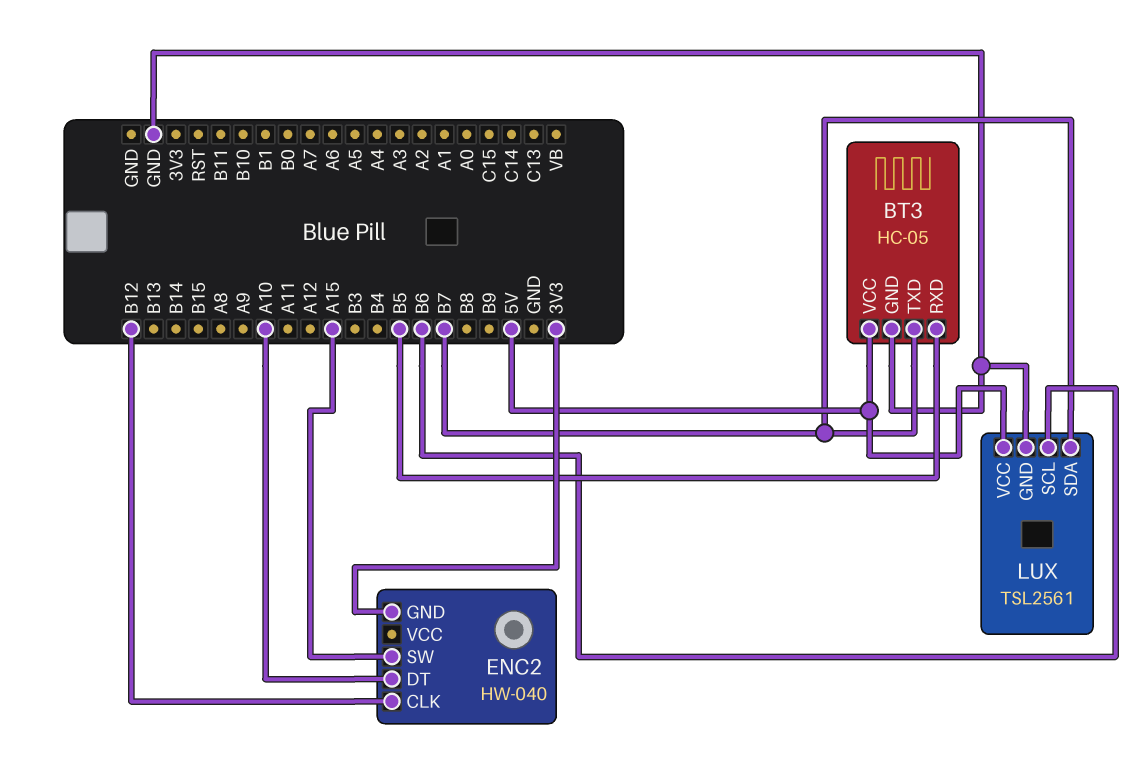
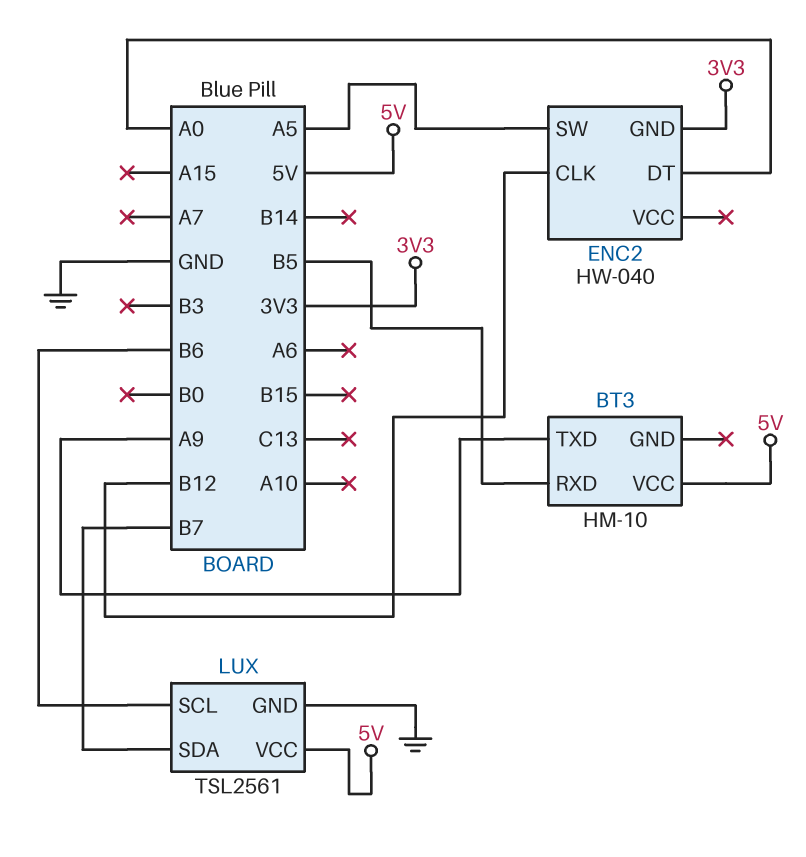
BT3: HC-05 -> HM-10
BT3 pin GND: GND -> none
BT3 pin TXD: B7 -> A9
ENC2 pin DT: A10 -> A0
ENC2 pin SW: A15 -> A5

